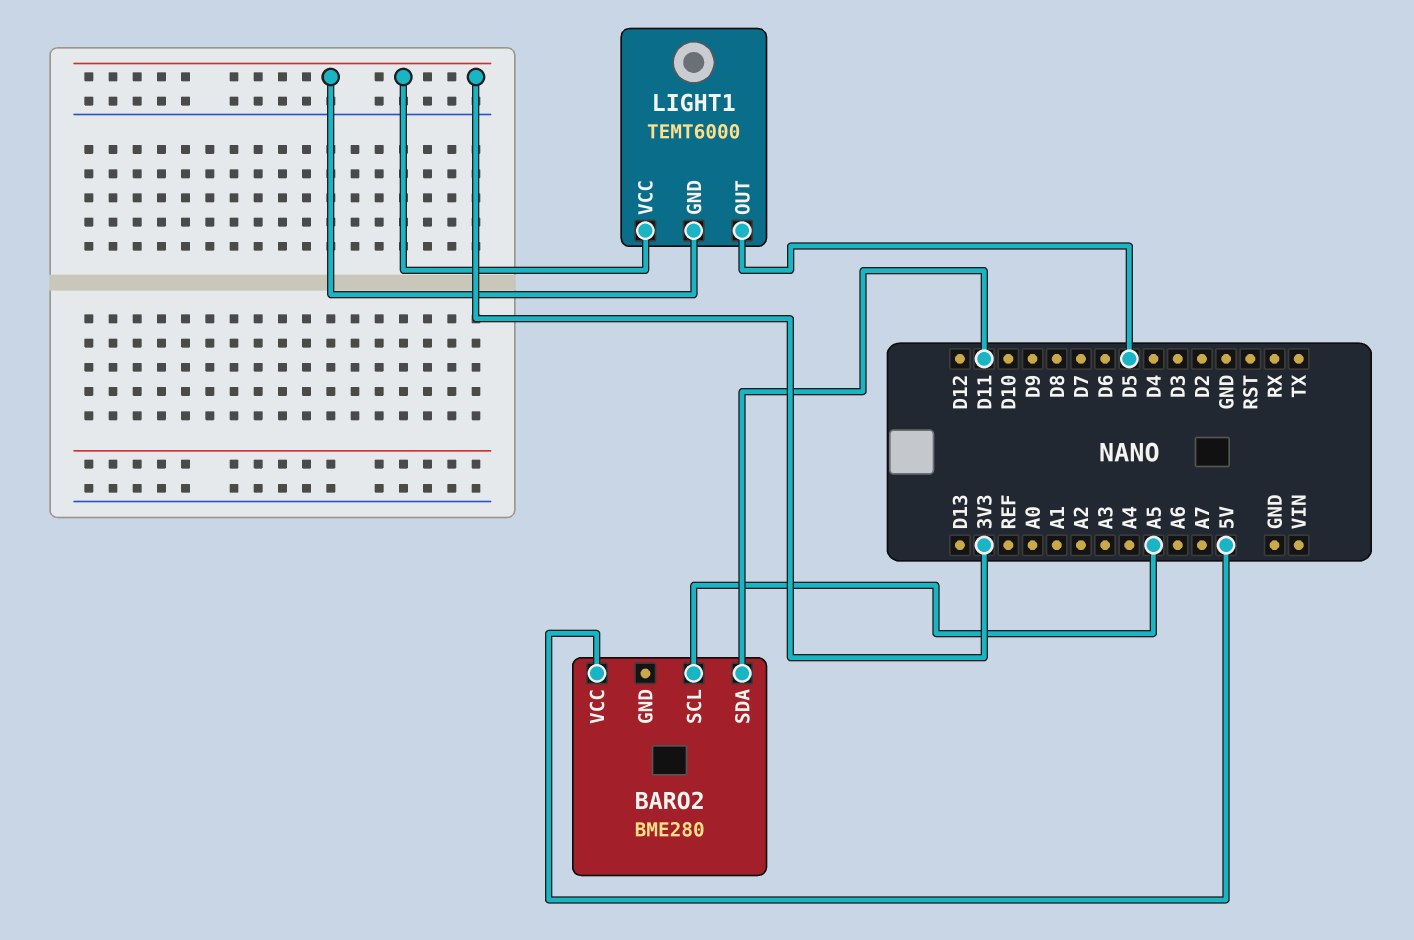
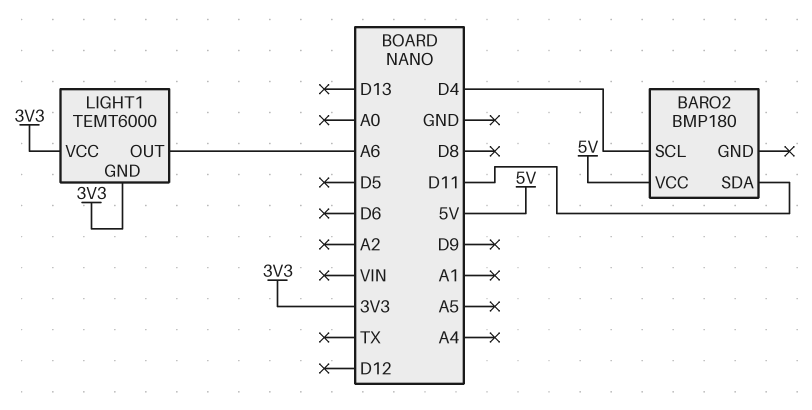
BARO2: BME280 -> BMP180
BARO2 pin SCL: A5 -> D4
LIGHT1 pin OUT: D5 -> A6

